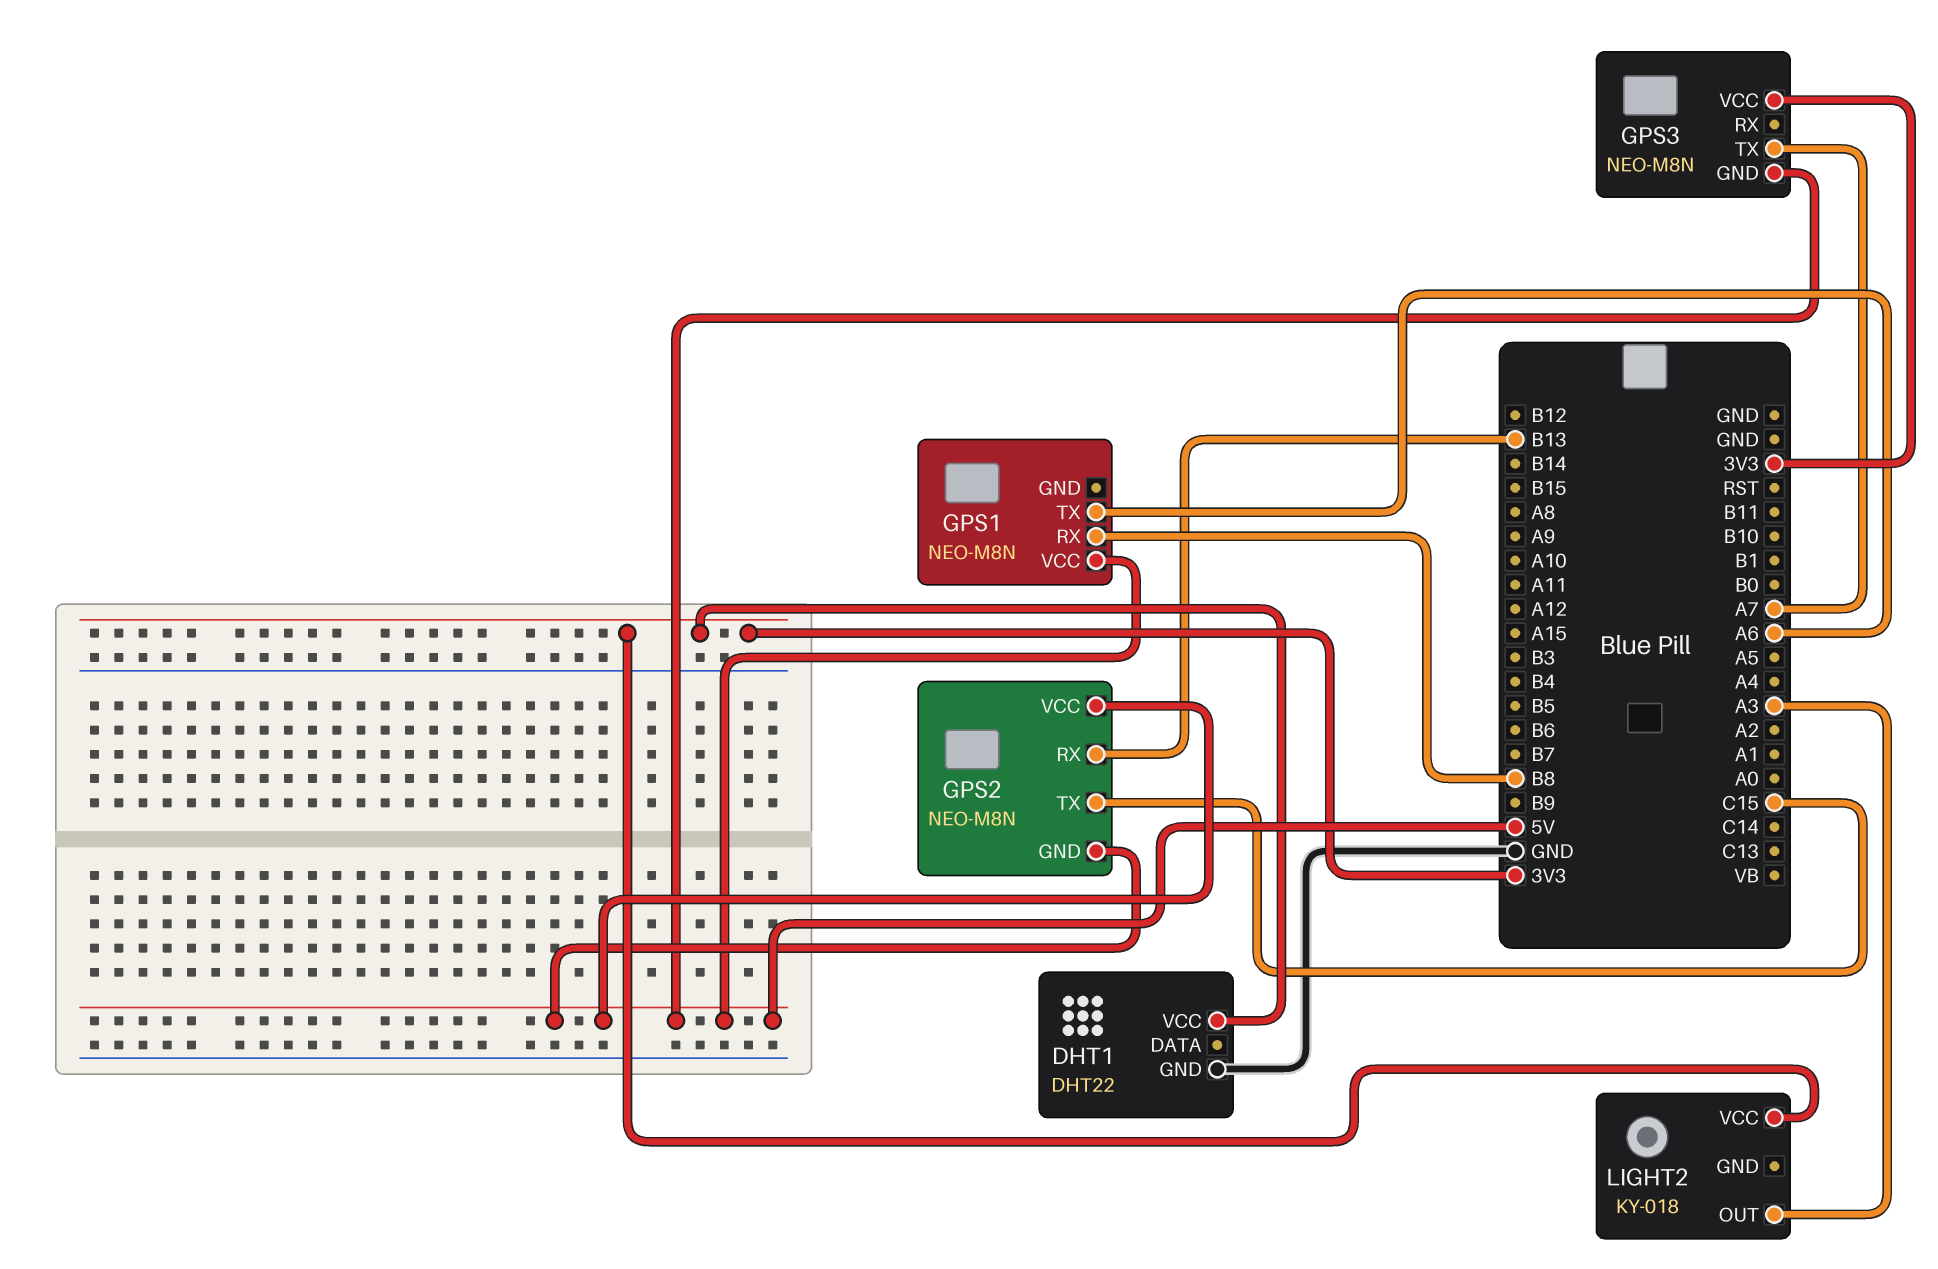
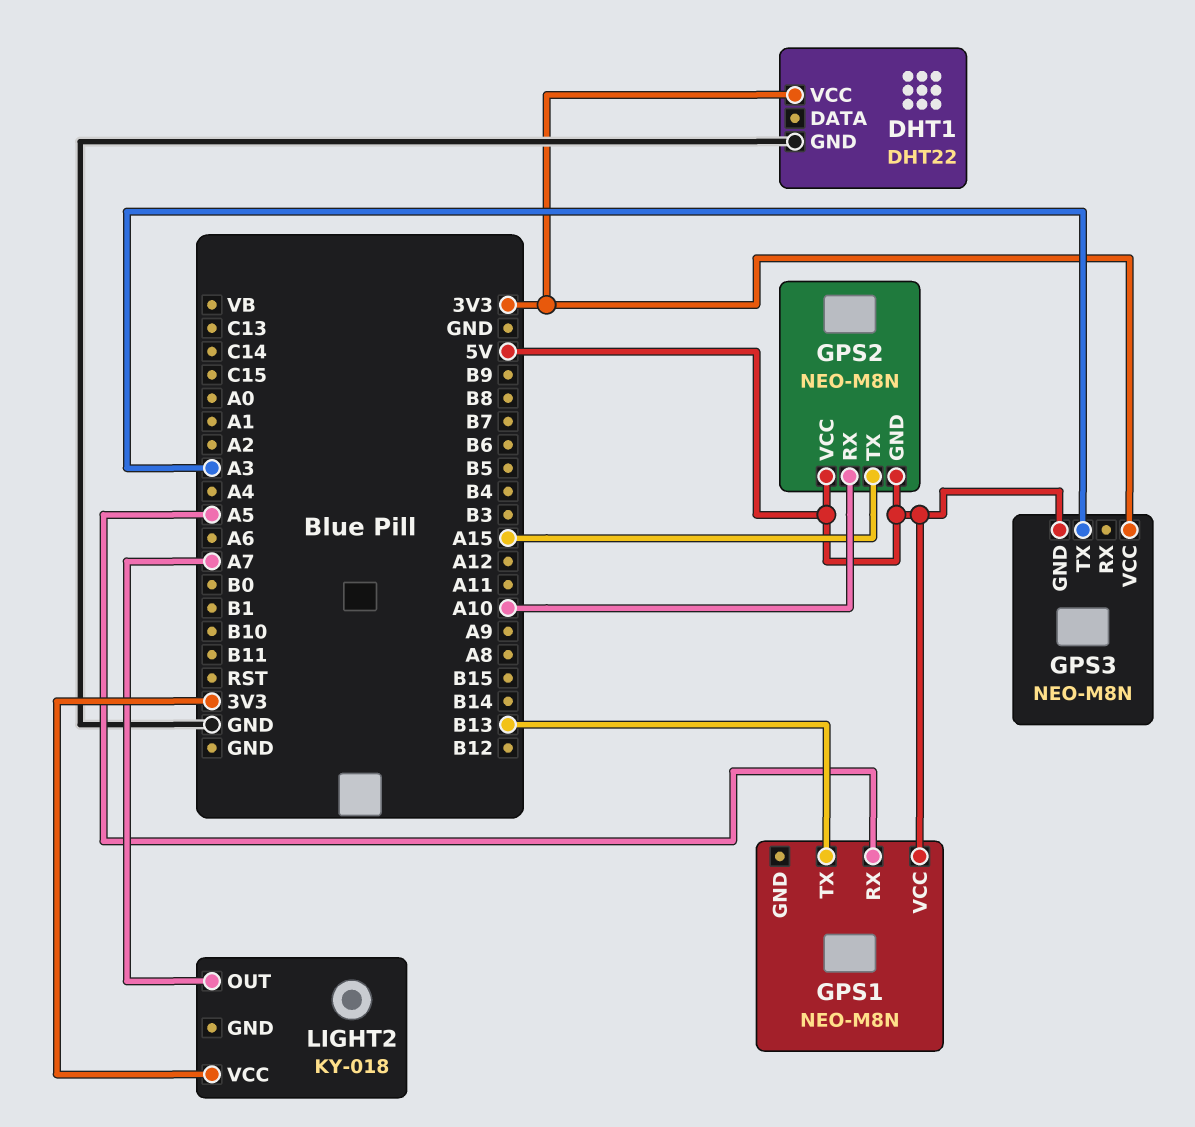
GPS1 pin RX: B8 -> A5
GPS1 pin TX: A6 -> B13
GPS2 pin RX: B13 -> A10
GPS2 pin TX: C15 -> A15
GPS3 pin TX: A7 -> A3
LIGHT2 pin OUT: A3 -> A7

